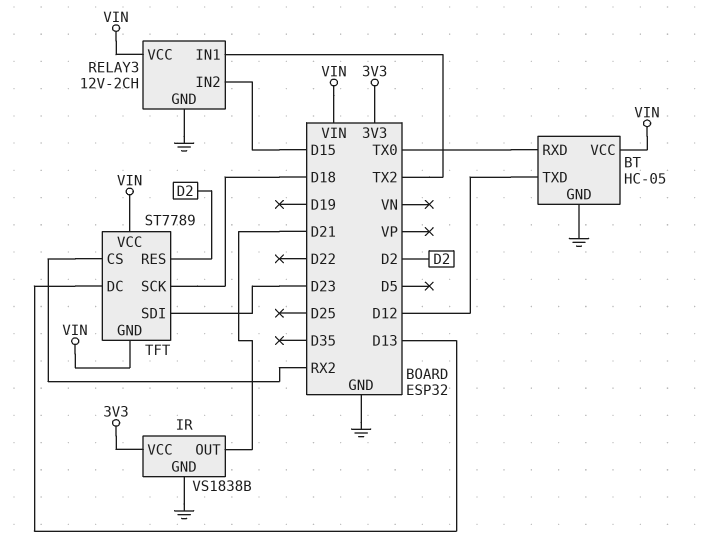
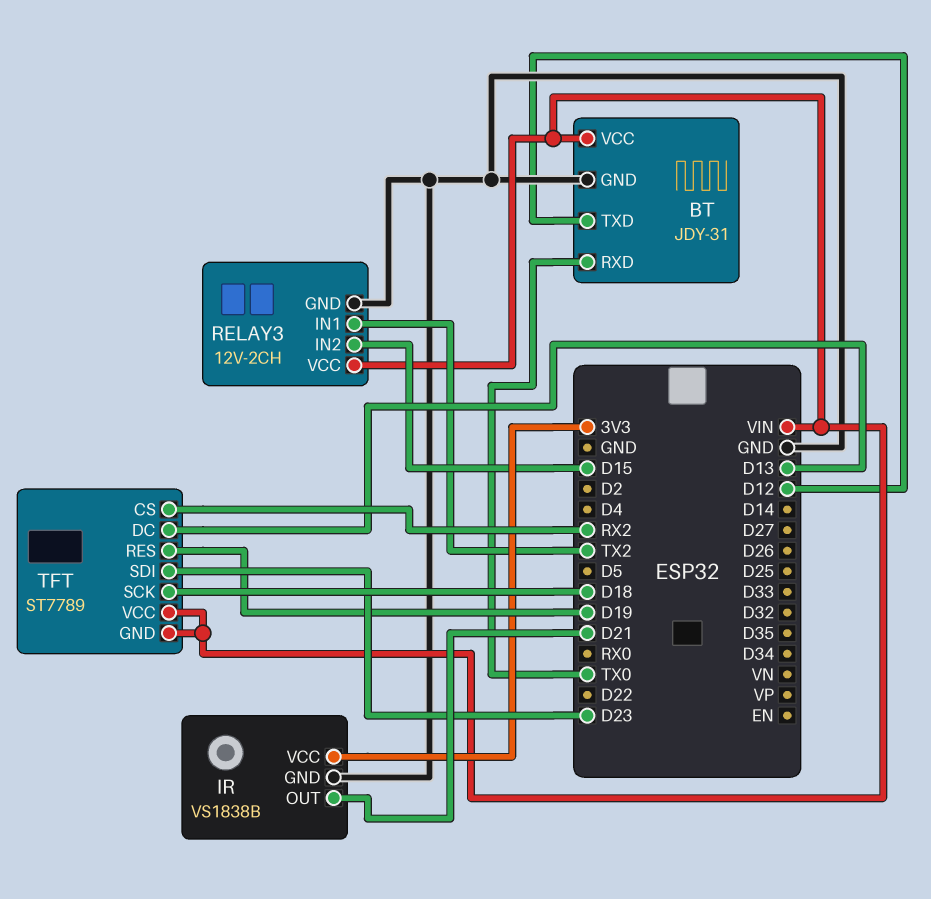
BT: HC-05 -> JDY-31
TFT pin RES: D2 -> D19

